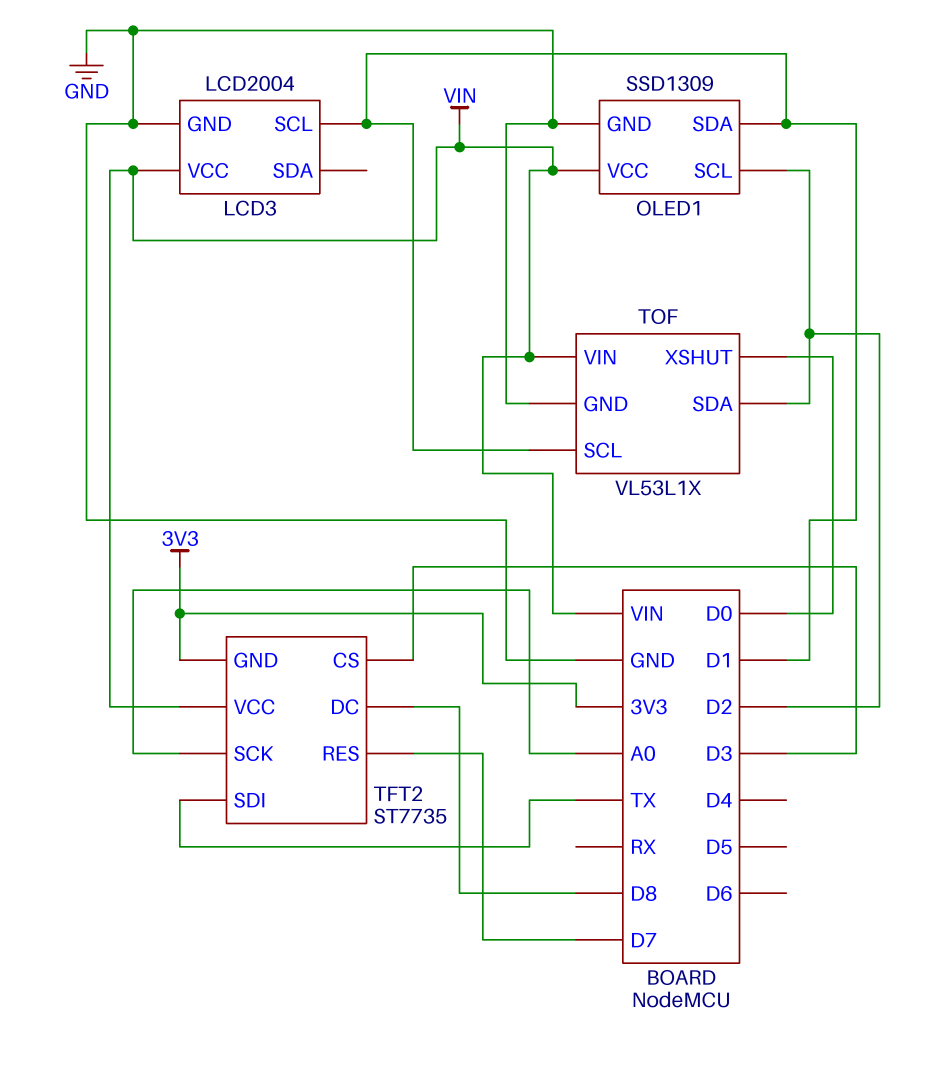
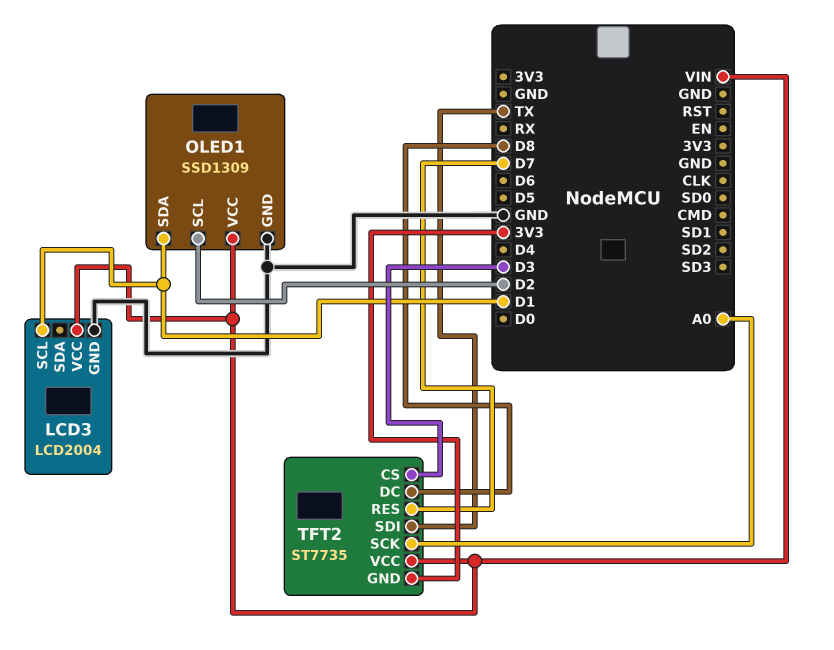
TOF: VL53L1X -> none
TOF pin GND: GND -> none
TOF pin SCL: D1 -> none
TOF pin SDA: D2 -> none
TOF pin VIN: VIN -> none
TOF pin XSHUT: D0 -> none

